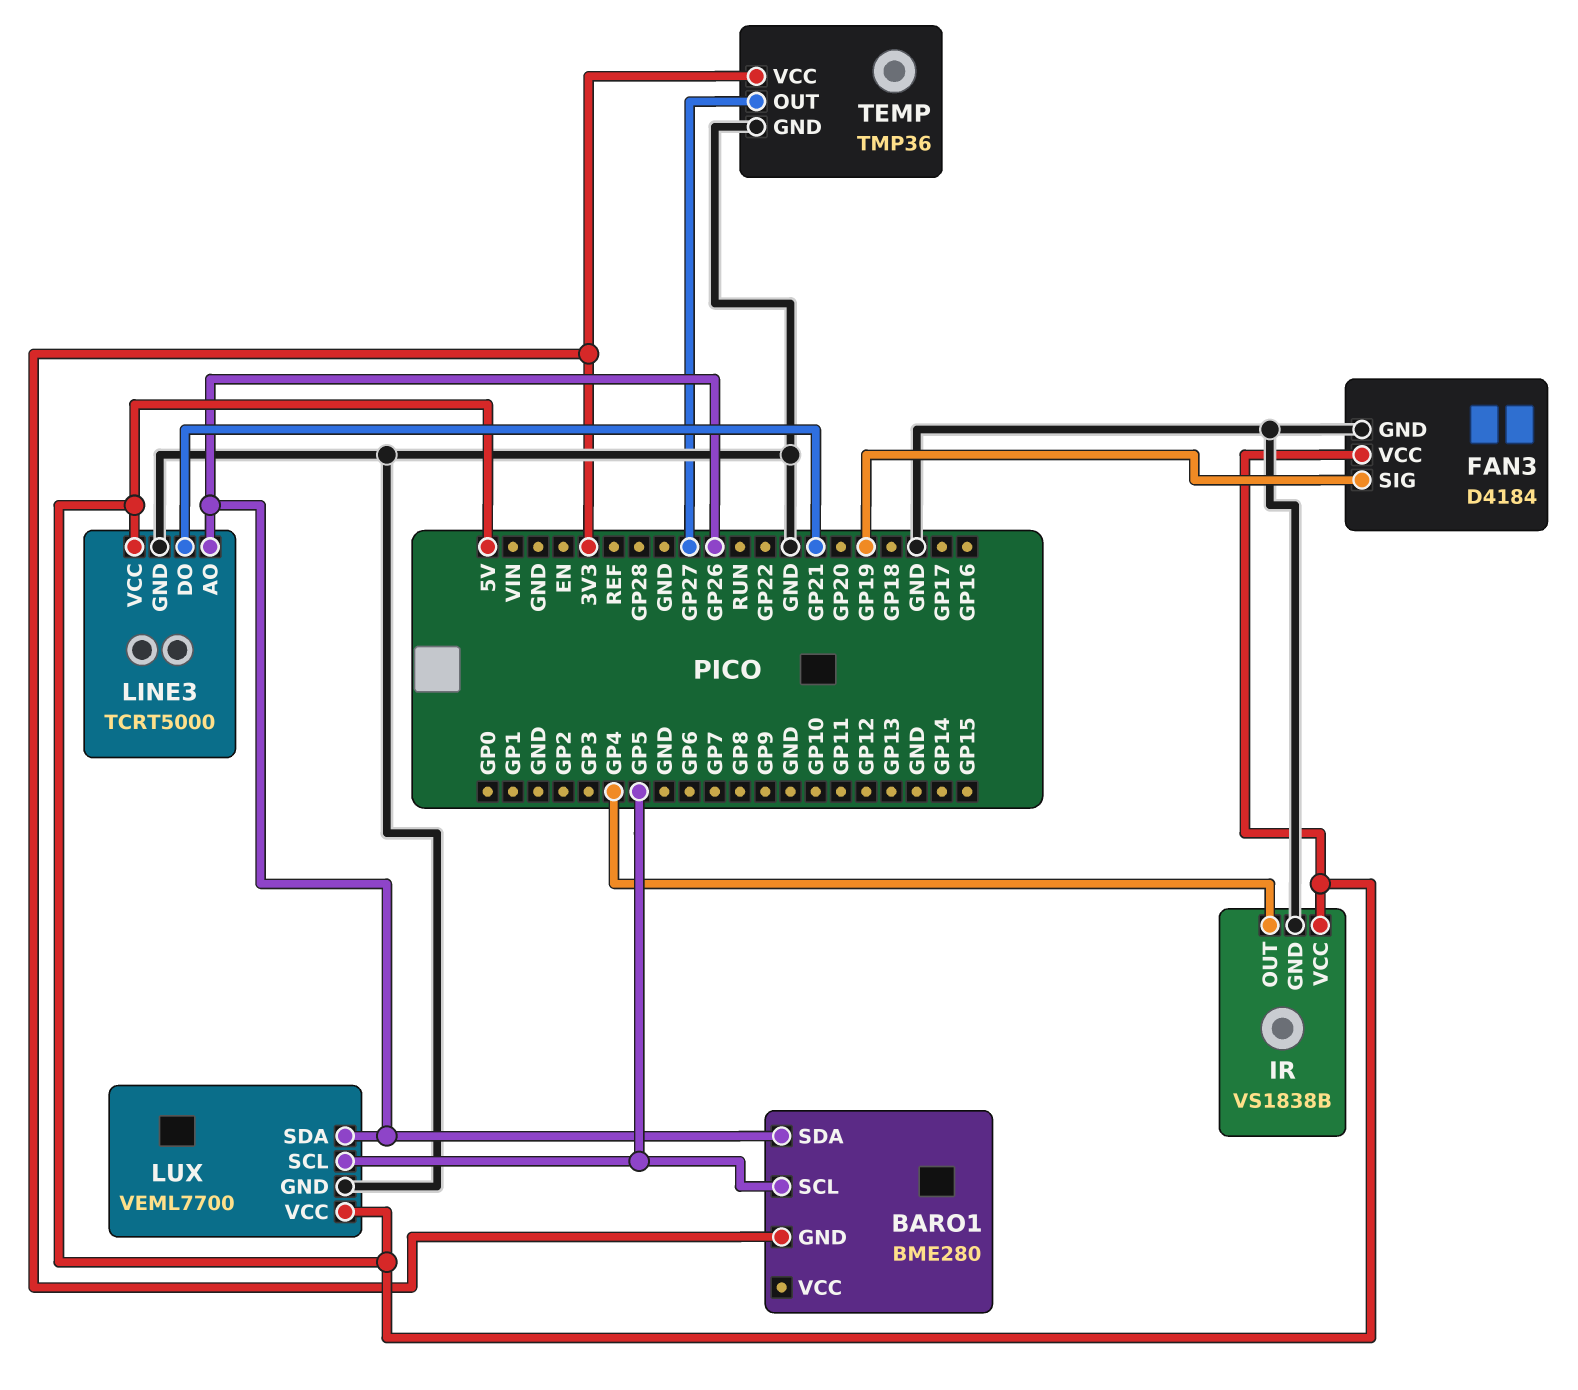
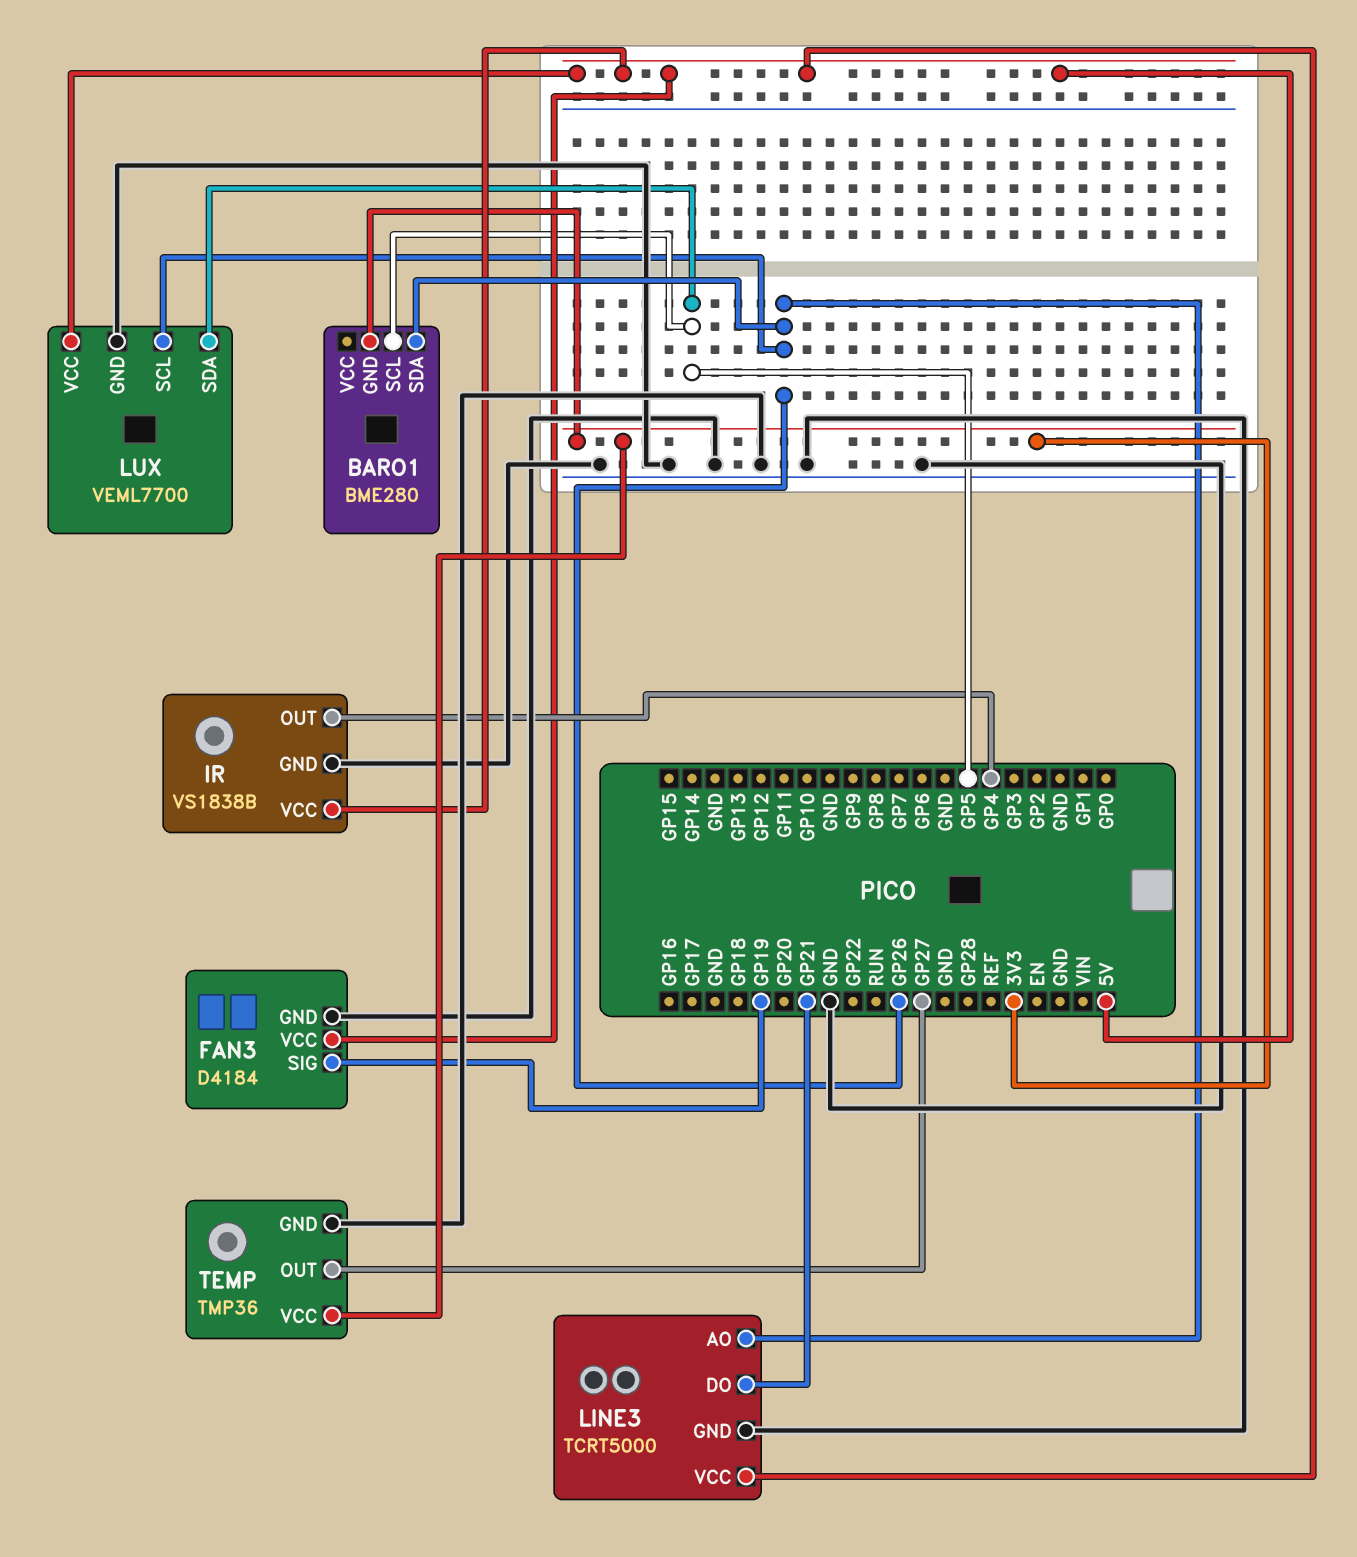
LUX pin SCL: GP5 -> GP26
LUX pin SDA: GP26 -> GP5

